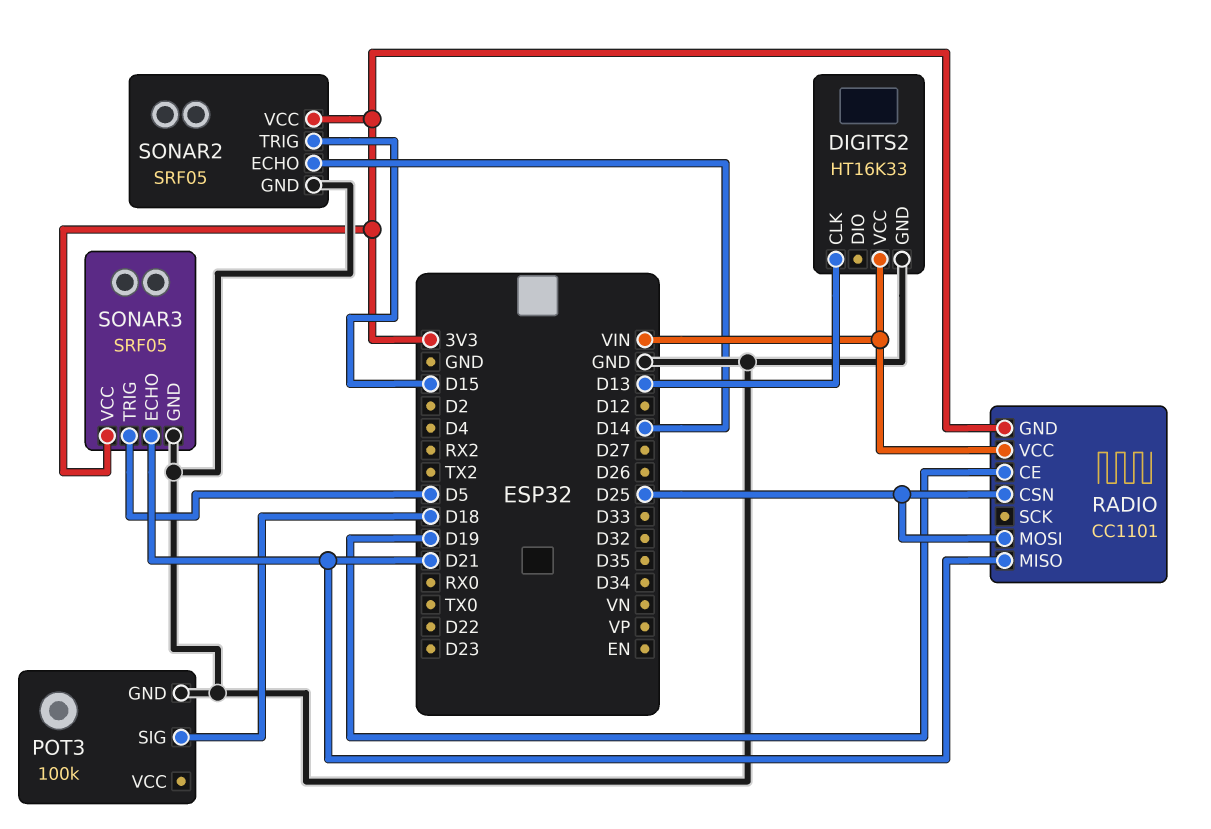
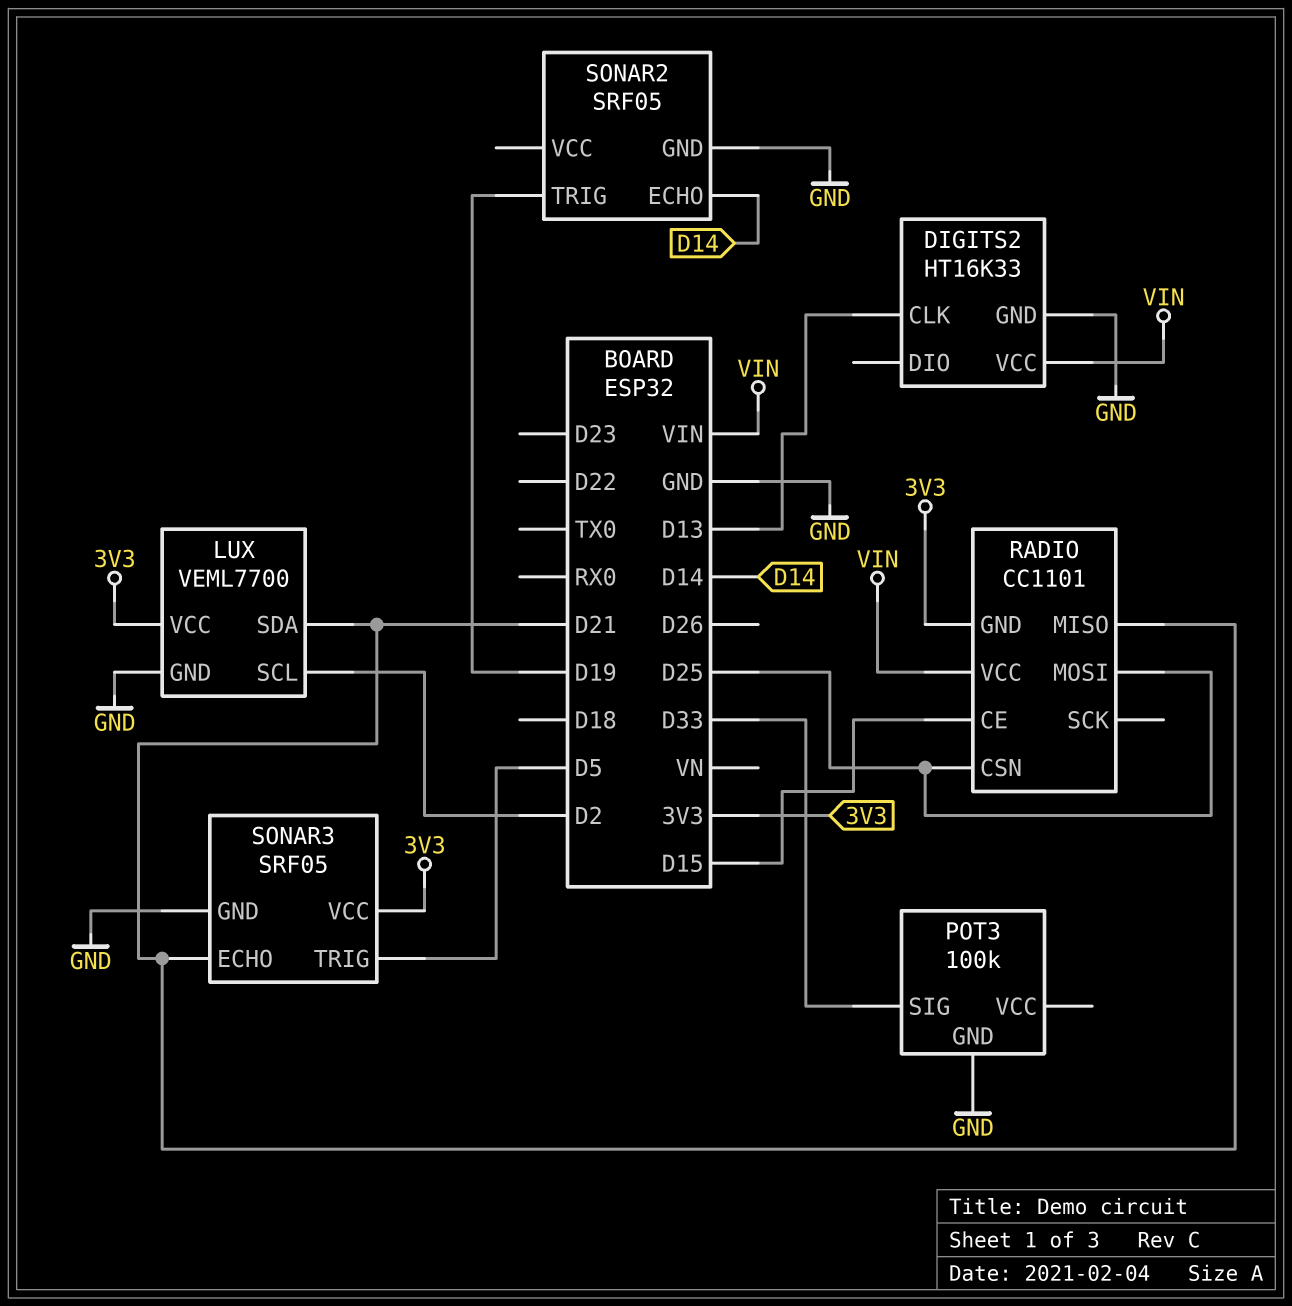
LUX: none -> VEML7700
LUX pin GND: none -> GND
LUX pin SCL: none -> D2
LUX pin SDA: none -> D21
LUX pin VCC: none -> 3V3
POT3 pin SIG: D18 -> D33
RADIO pin CE: D19 -> D15
SONAR2 pin TRIG: D15 -> D19
SONAR2 pin VCC: 3V3 -> none

